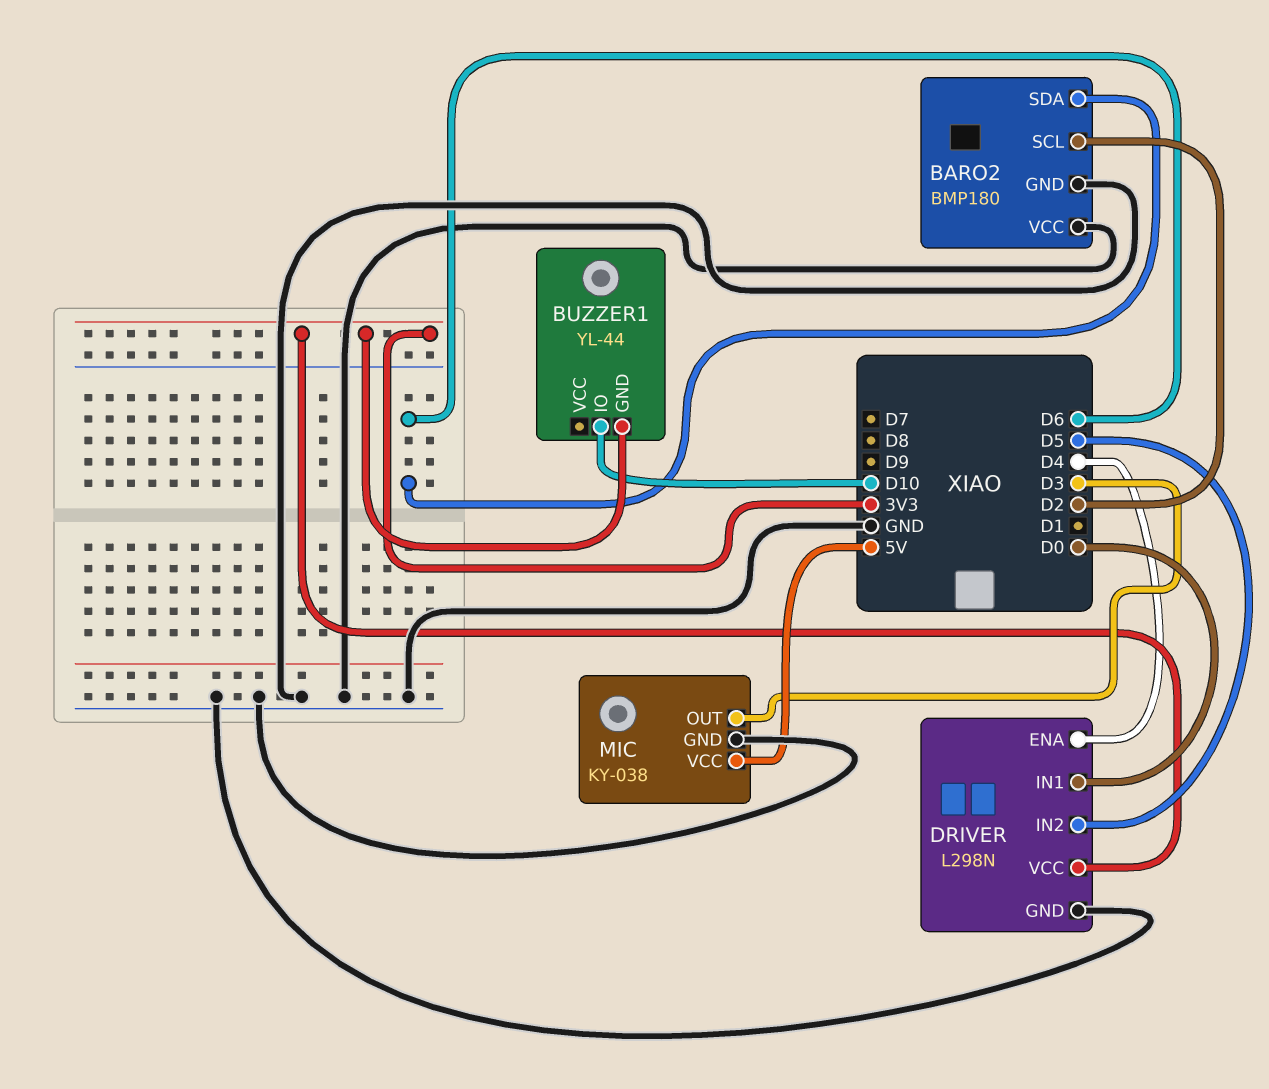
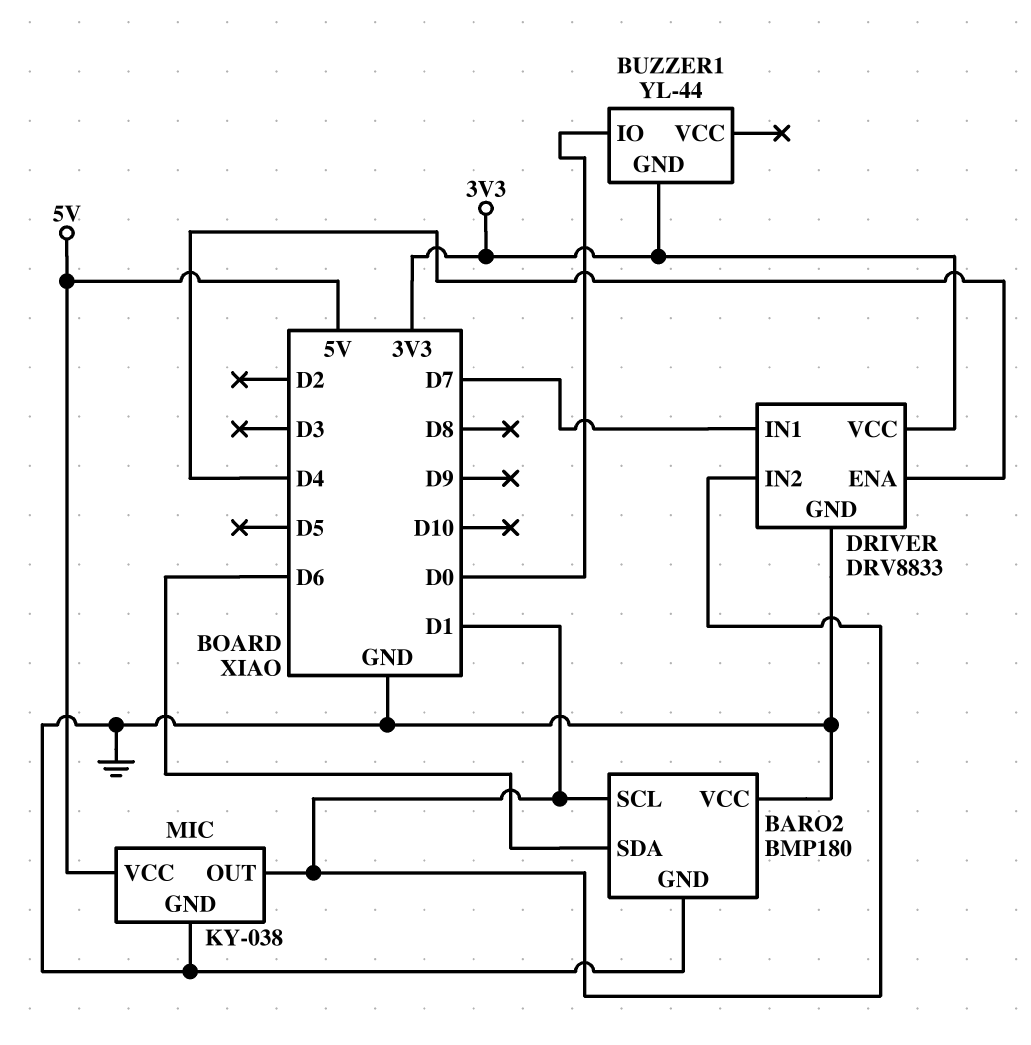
BARO2 pin SCL: D2 -> D1
BUZZER1 pin IO: D10 -> D0
DRIVER: L298N -> DRV8833
DRIVER pin IN1: D0 -> D7
DRIVER pin IN2: D5 -> D1
MIC pin OUT: D3 -> D1

